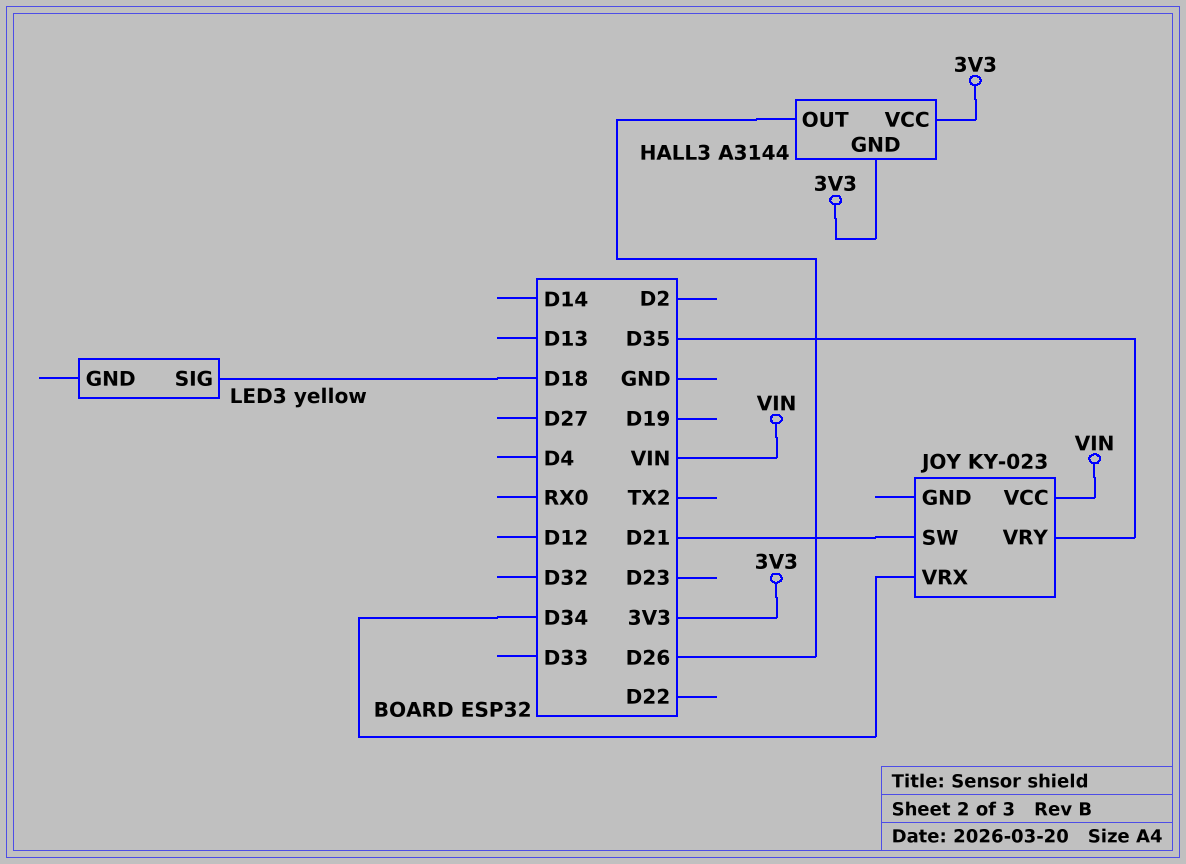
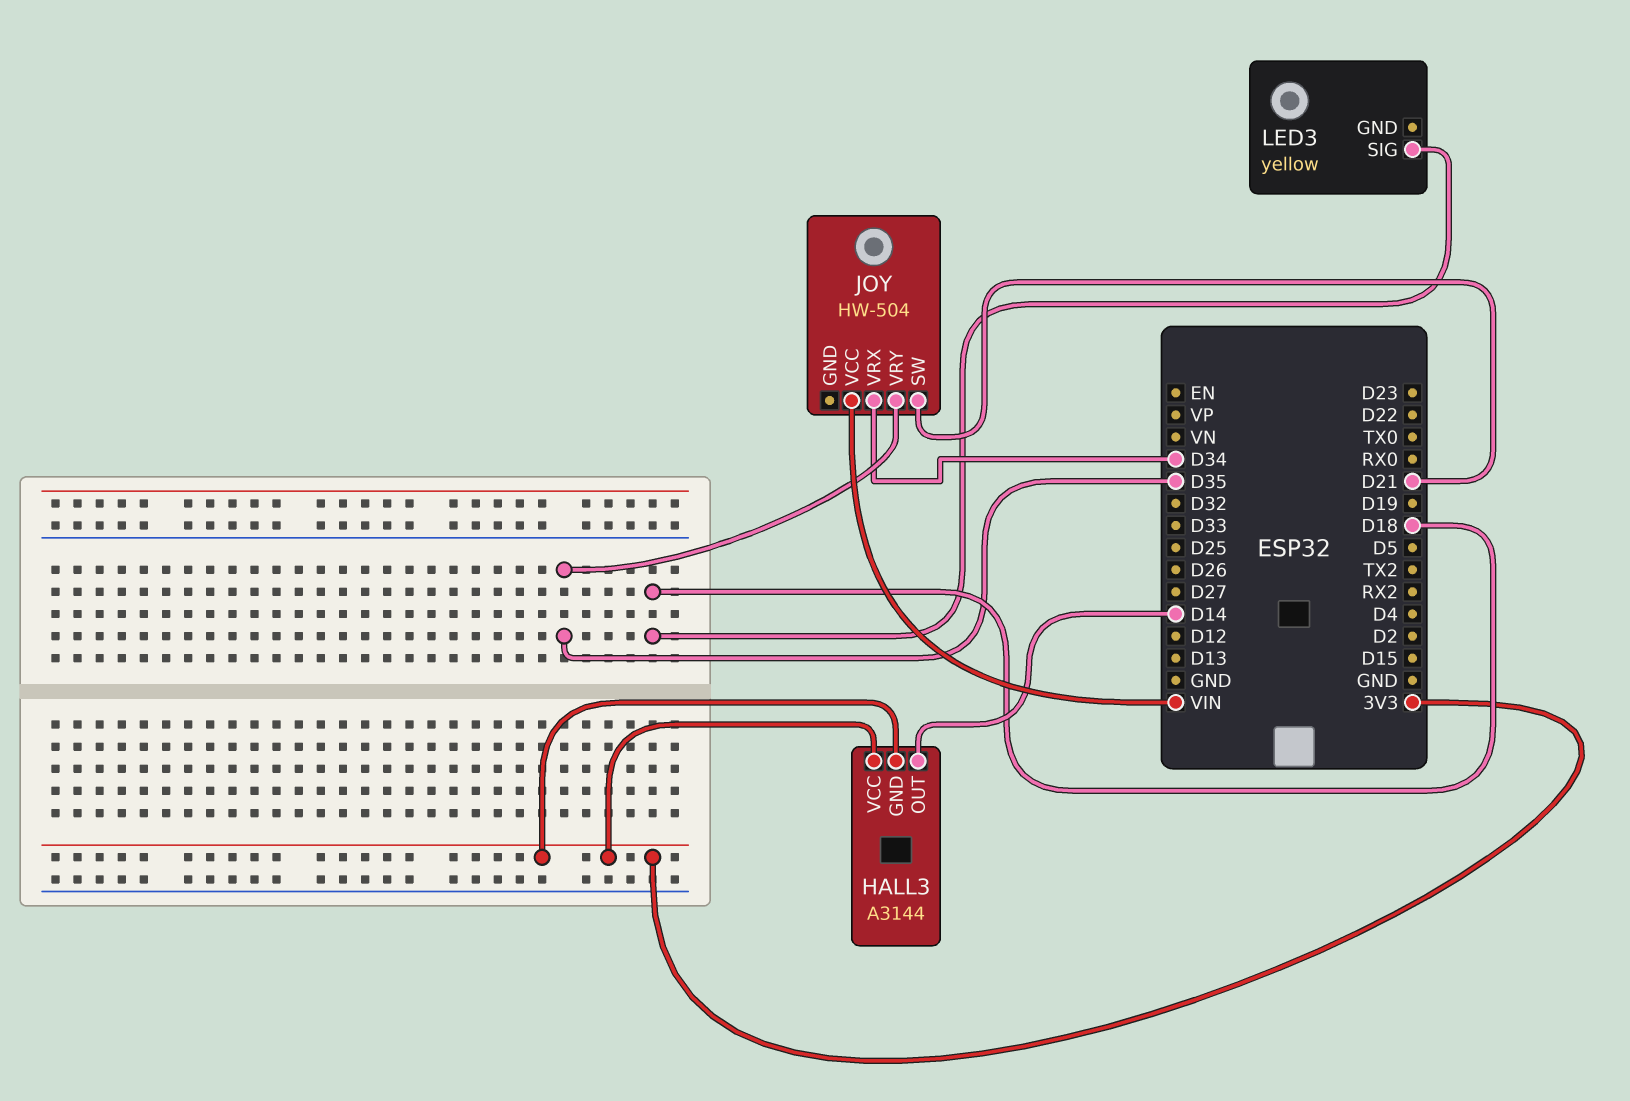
HALL3 pin OUT: D26 -> D14
JOY: KY-023 -> HW-504

